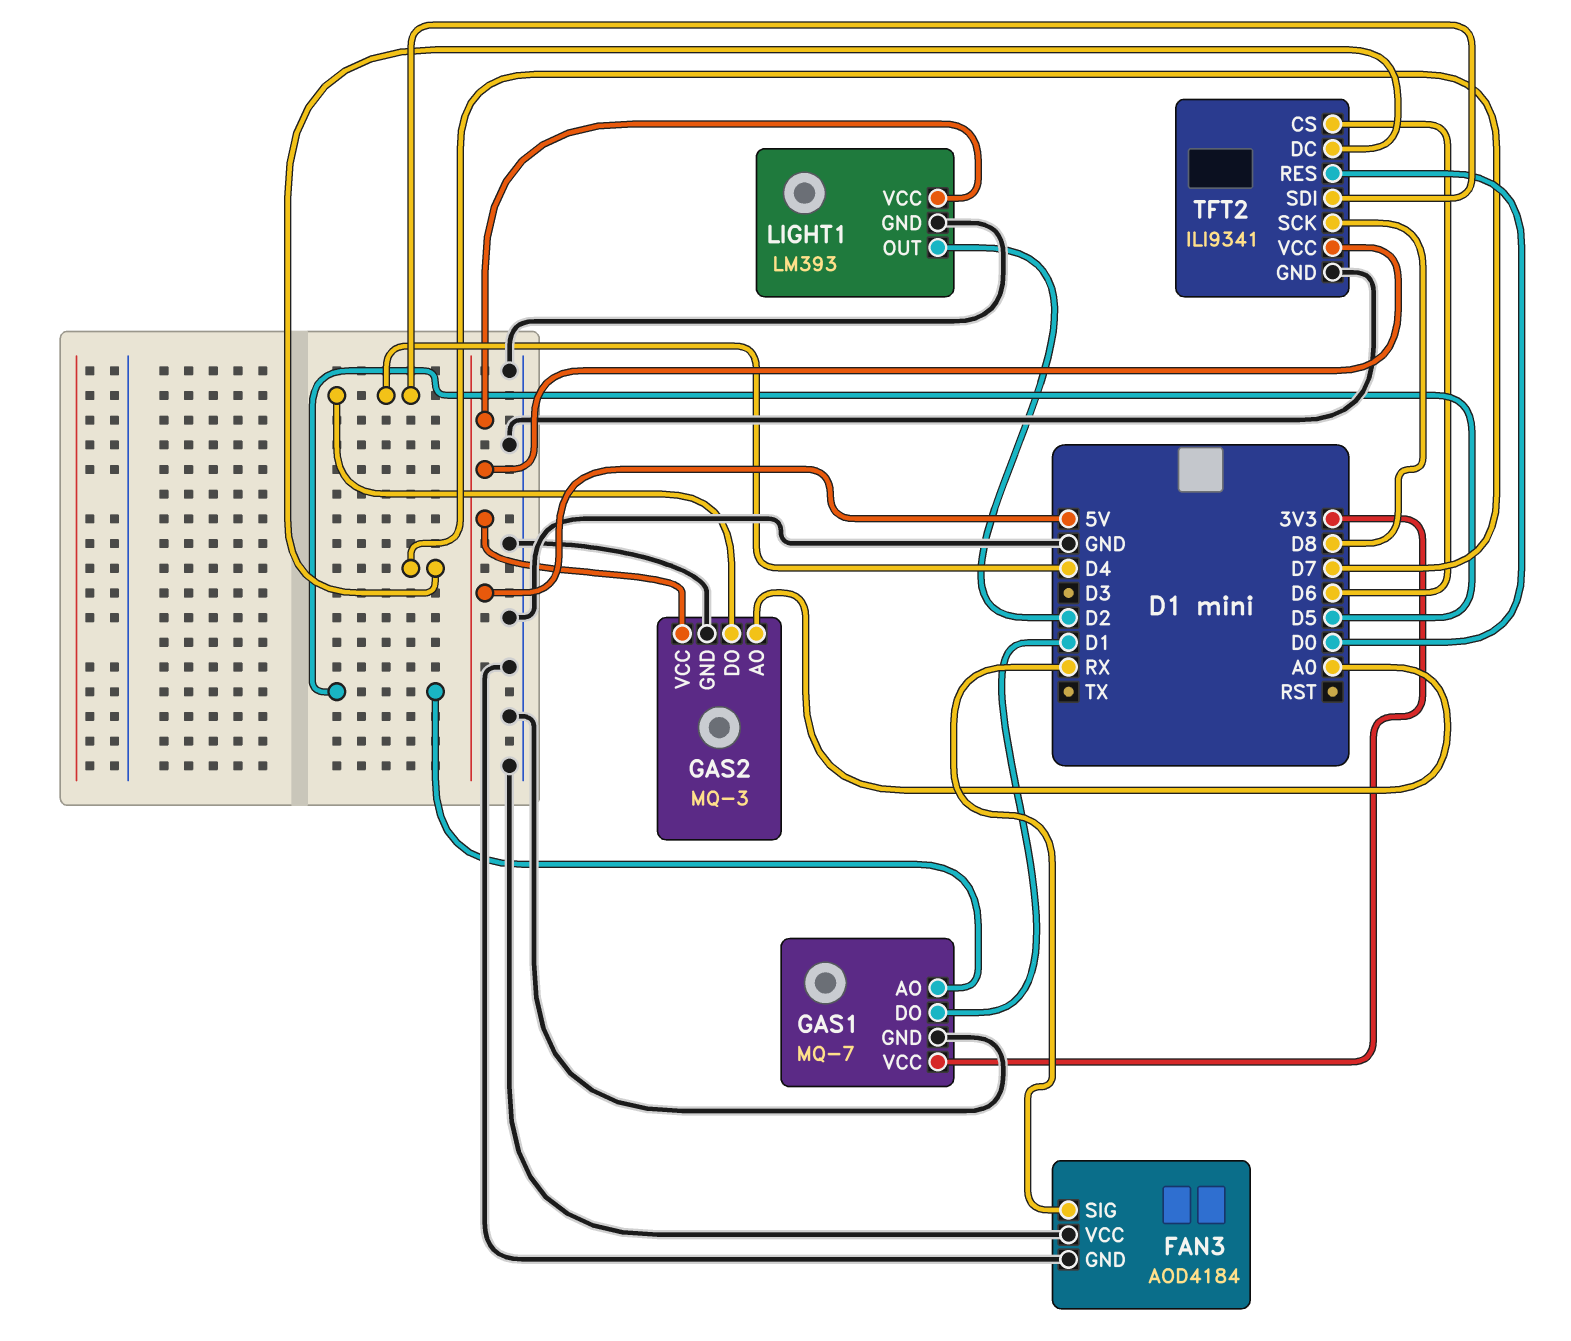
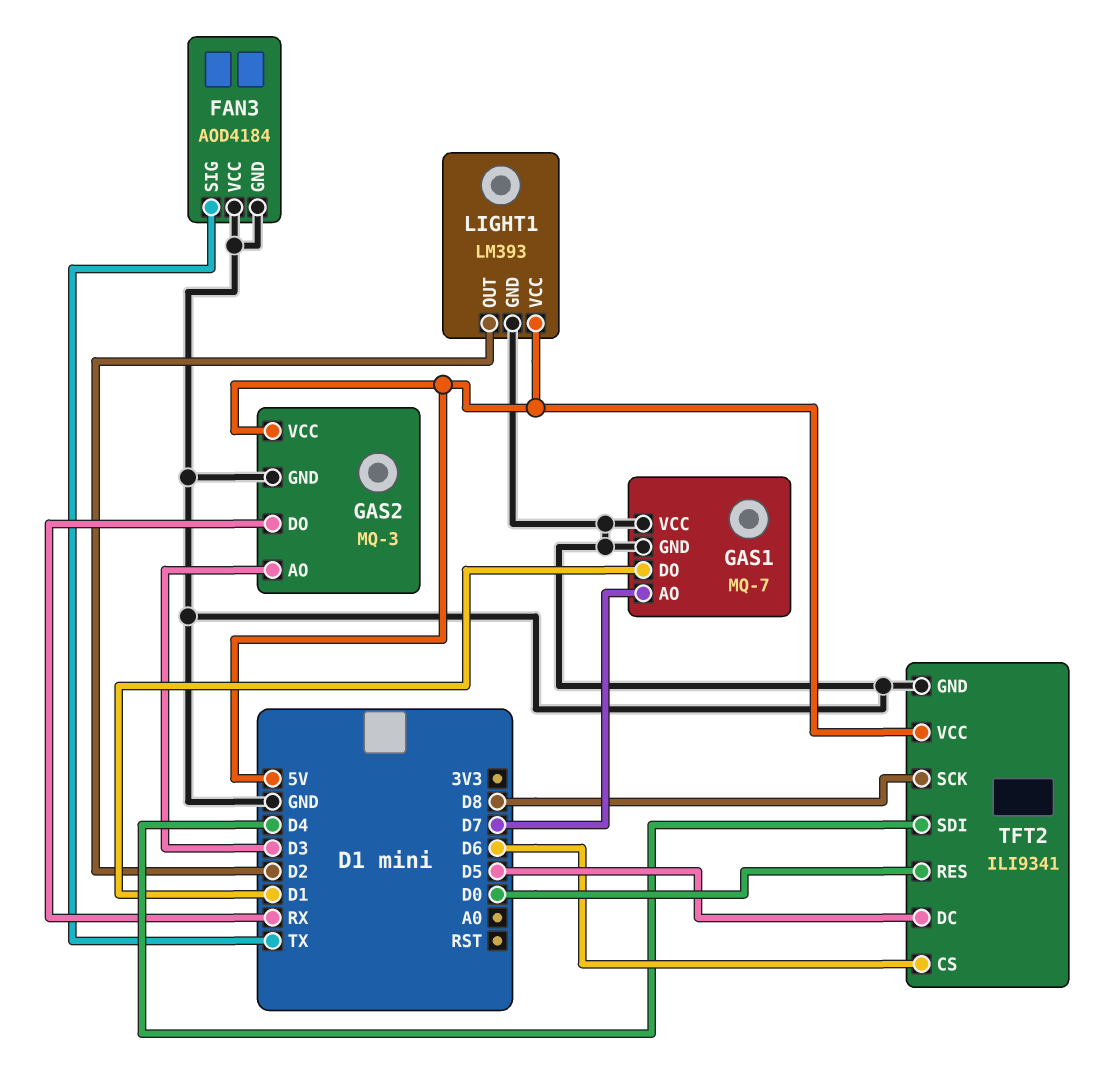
FAN3 pin SIG: RX -> TX
GAS1 pin AO: D5 -> D7
GAS1 pin VCC: 3V3 -> GND
GAS2 pin AO: A0 -> D3
GAS2 pin DO: D4 -> RX
TFT2 pin DC: D7 -> D5

